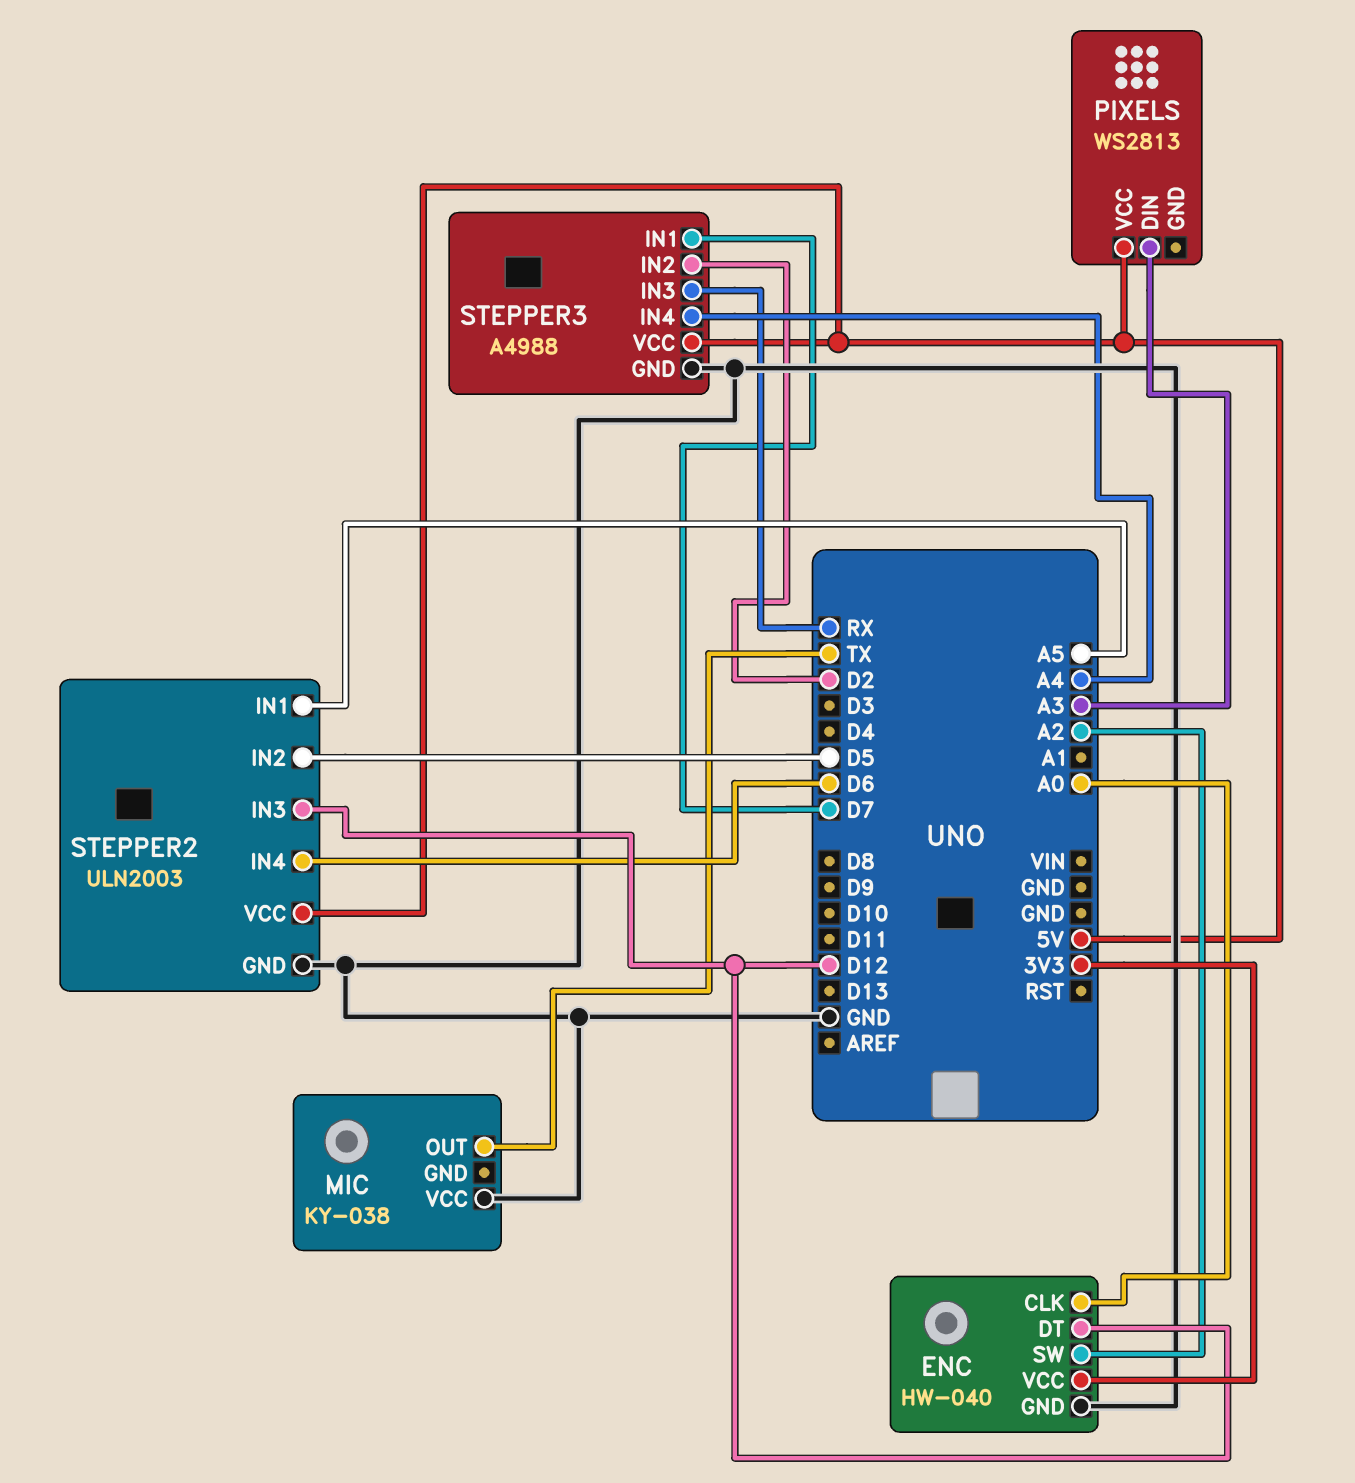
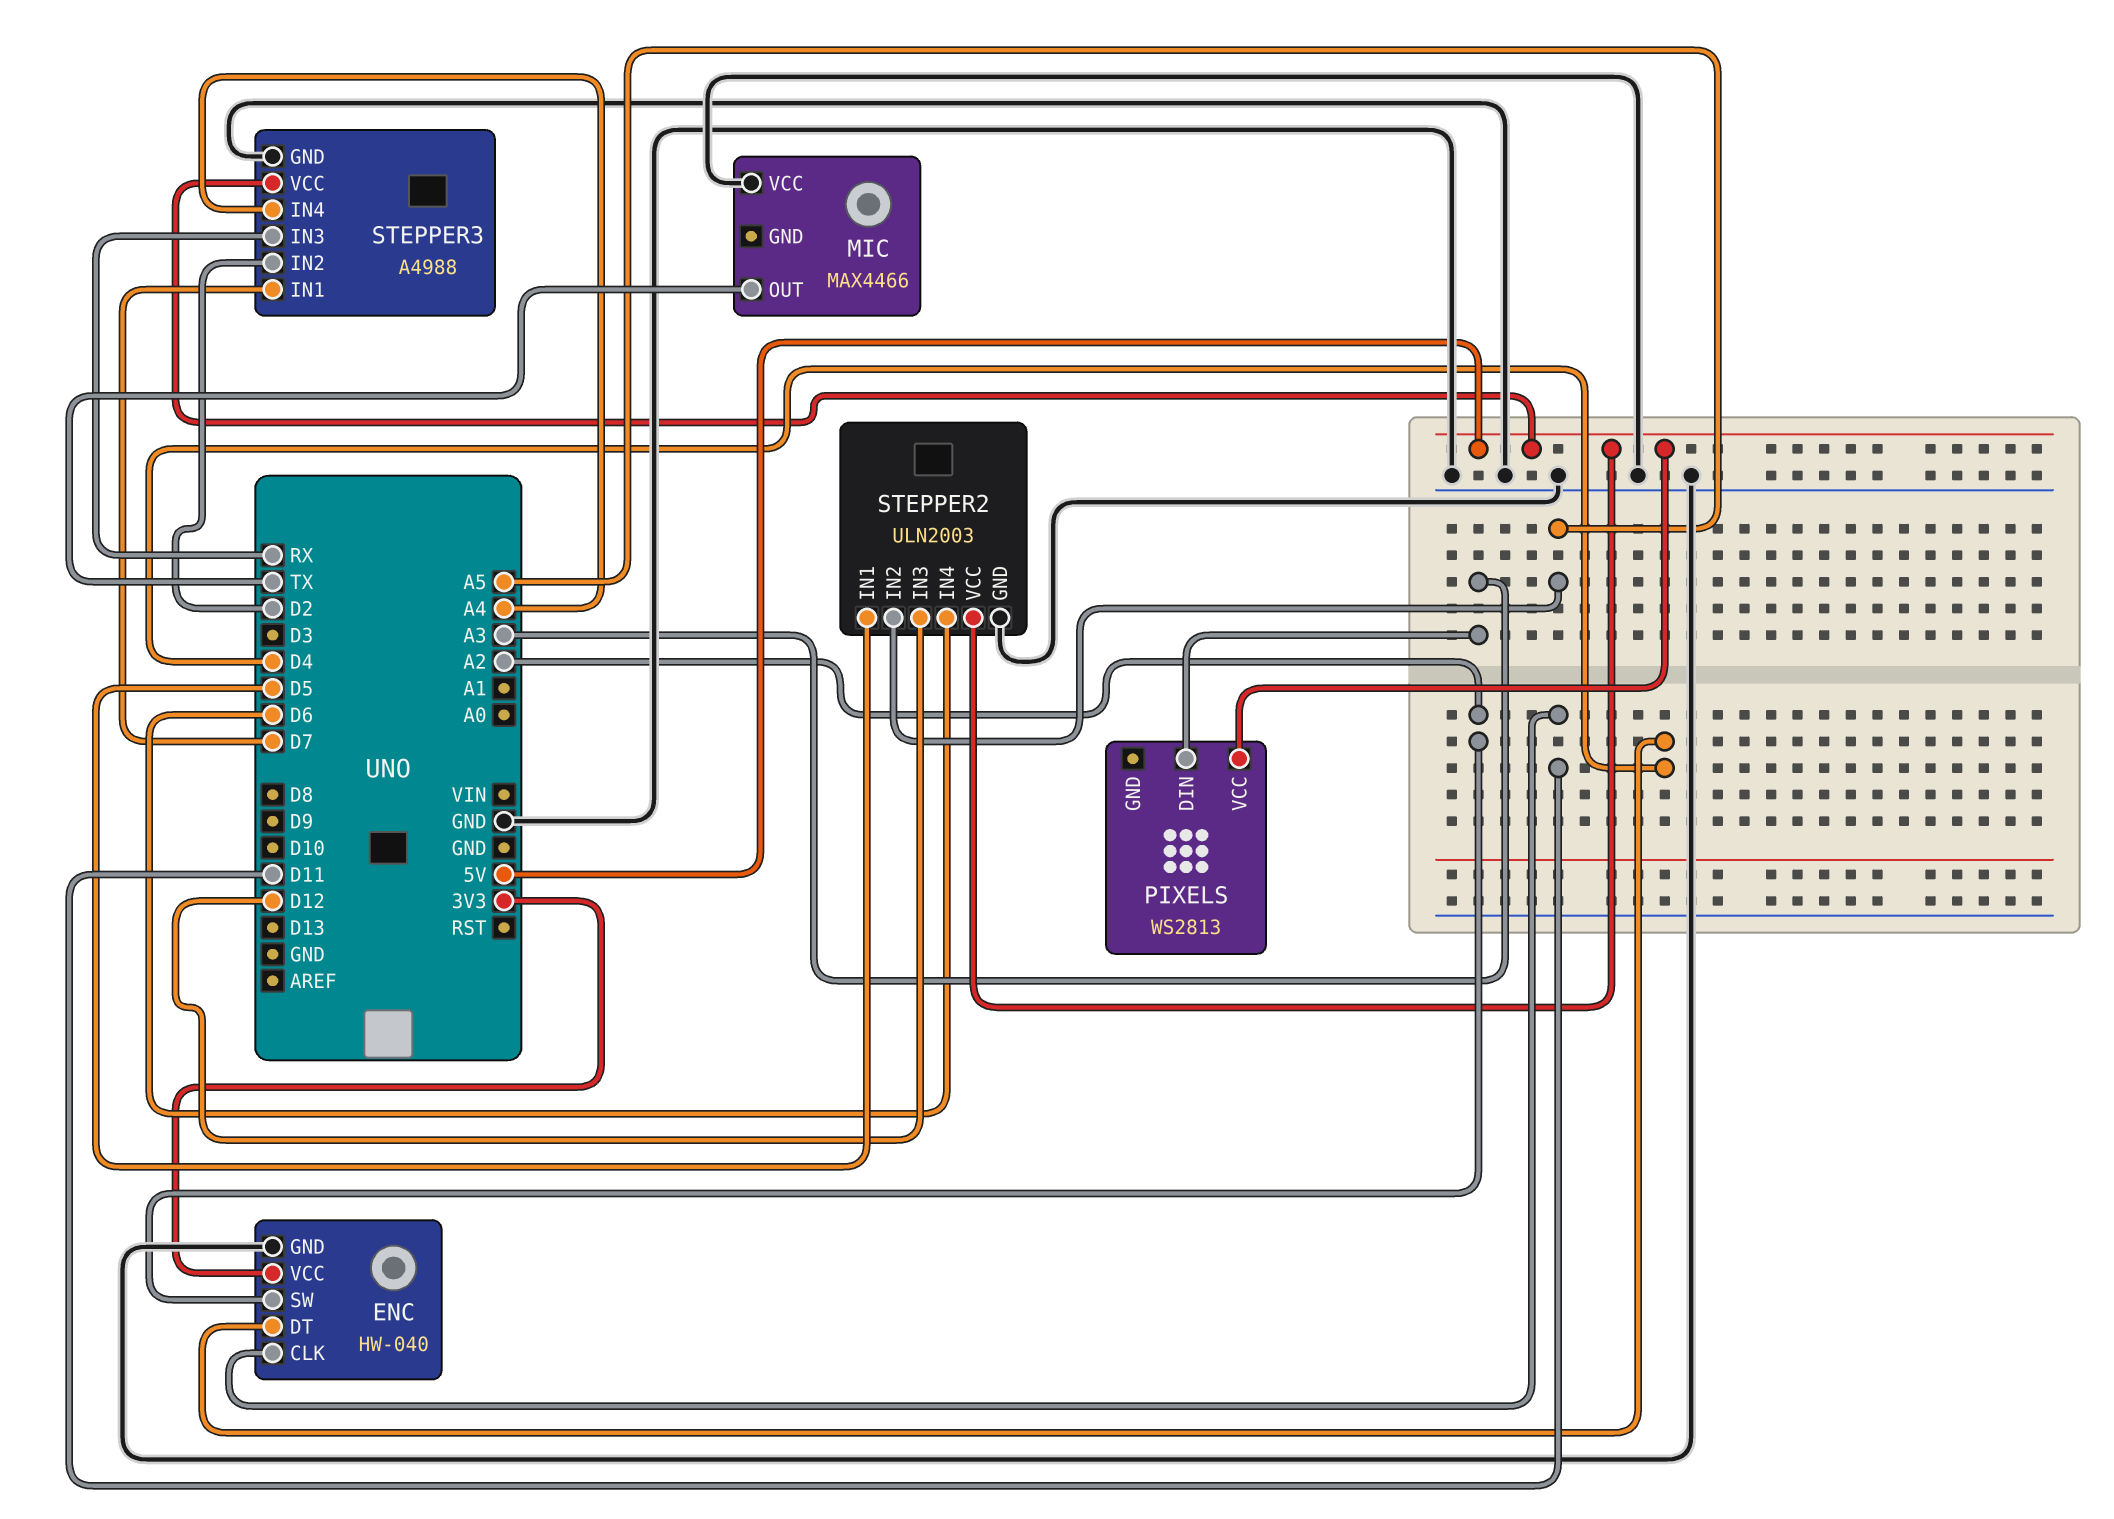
ENC pin CLK: A0 -> D11
ENC pin DT: D12 -> D4
MIC: KY-038 -> MAX4466
STEPPER2 pin IN1: A5 -> D5
STEPPER2 pin IN2: D5 -> A5

